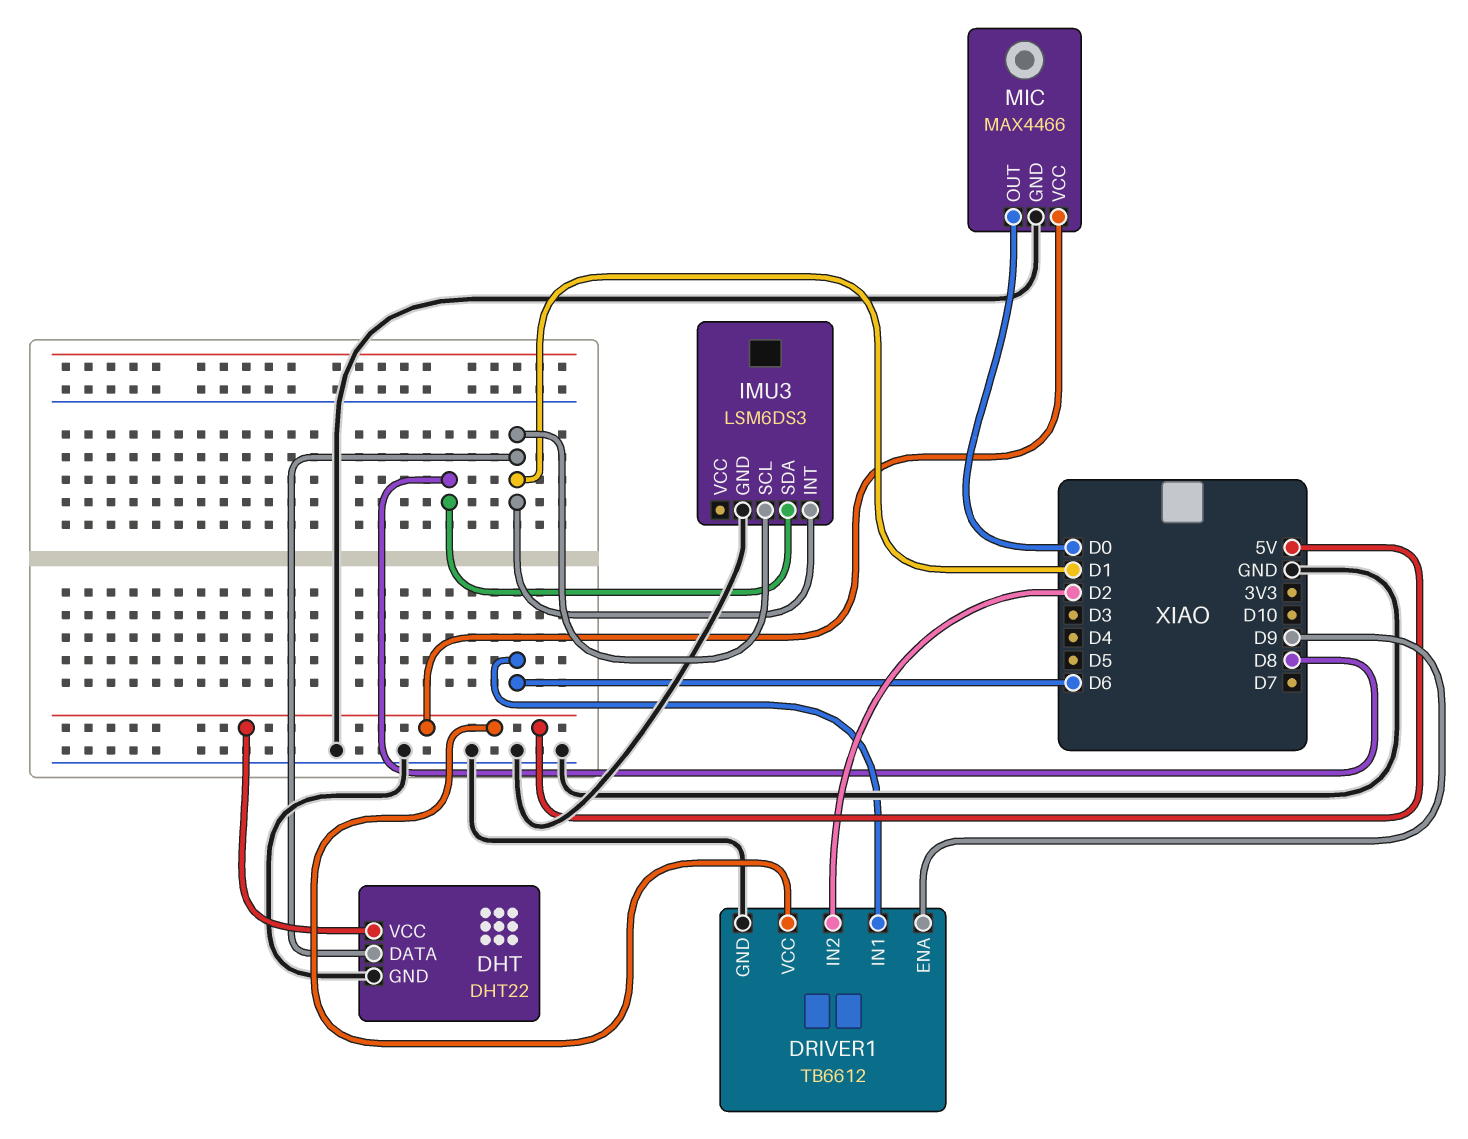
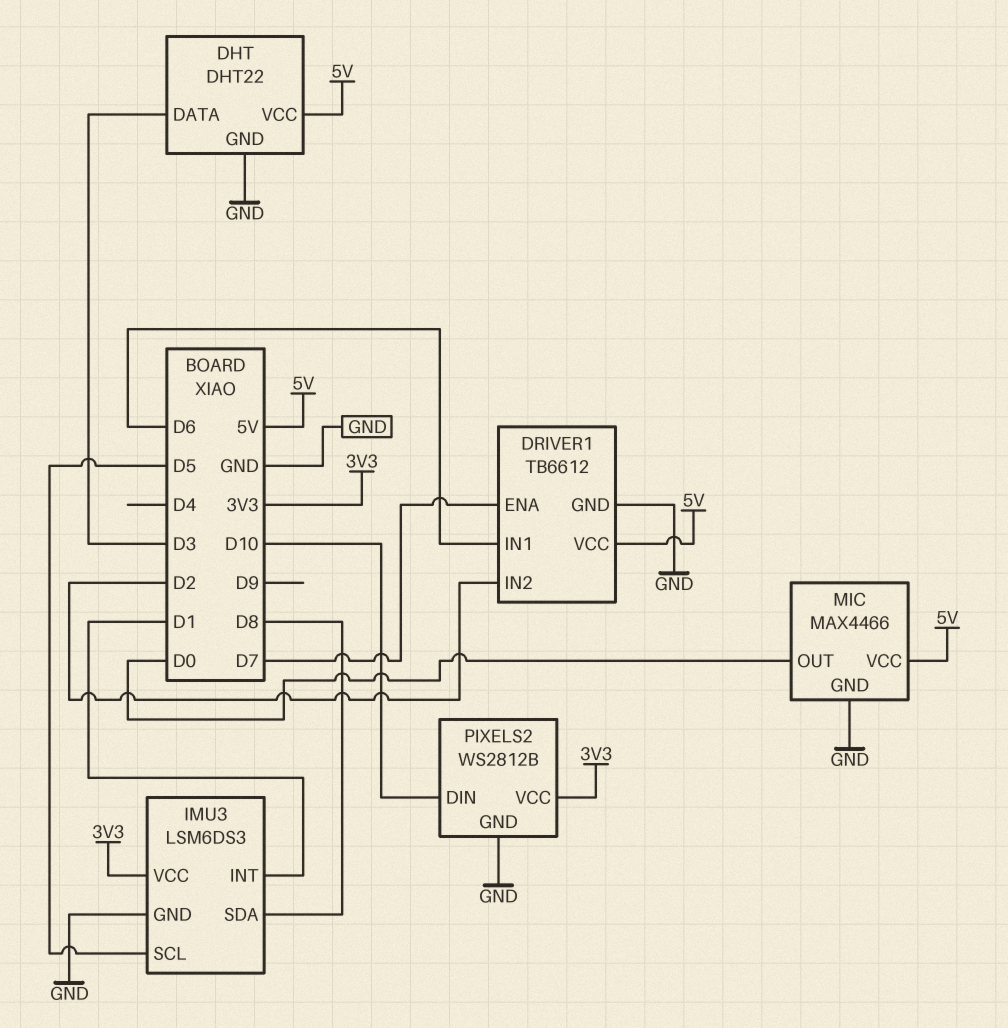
DHT pin DATA: D1 -> D3
DRIVER1 pin ENA: D9 -> D7
IMU3 pin SCL: D1 -> D5
IMU3 pin VCC: none -> 3V3
PIXELS2: none -> WS2812B
PIXELS2 pin DIN: none -> D10
PIXELS2 pin GND: none -> GND
PIXELS2 pin VCC: none -> 3V3

